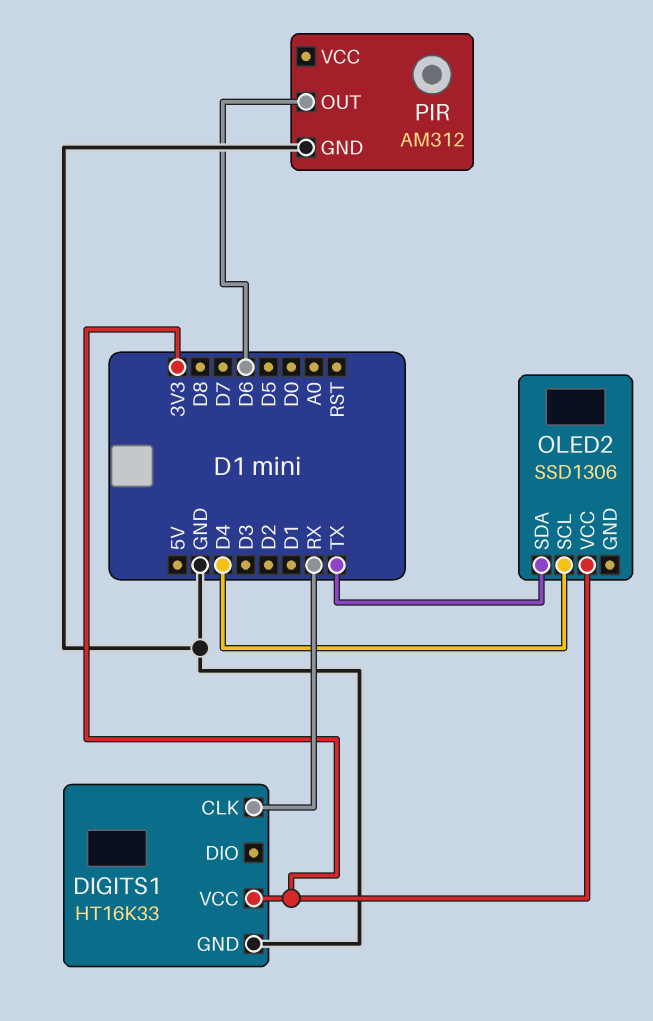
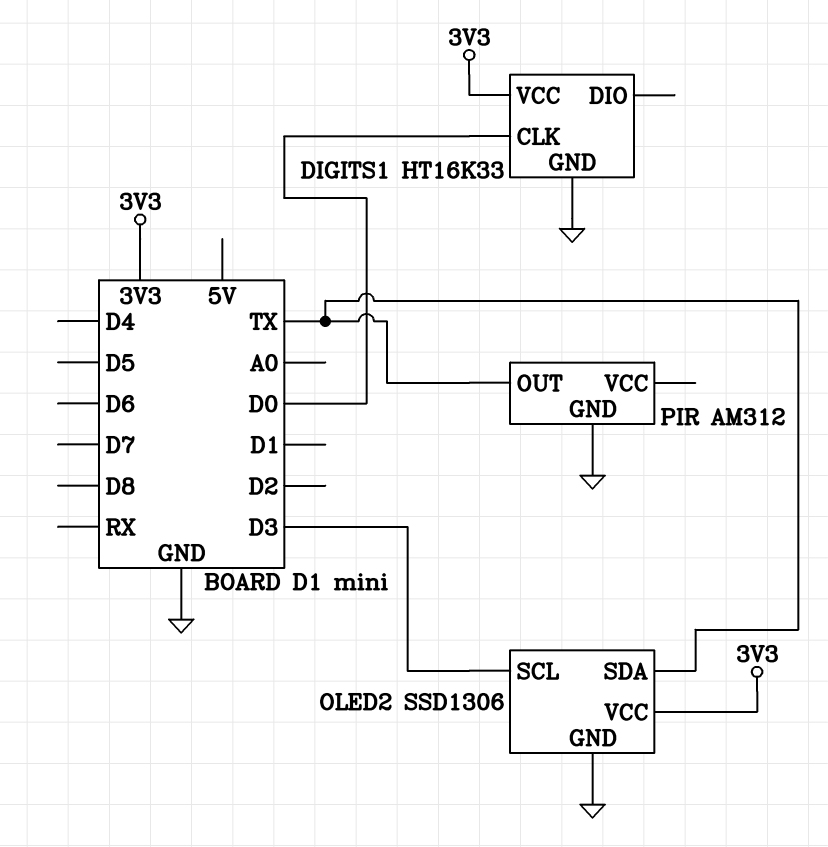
DIGITS1 pin CLK: RX -> D0
OLED2 pin GND: none -> GND
OLED2 pin SCL: D4 -> D3
PIR pin OUT: D6 -> TX

